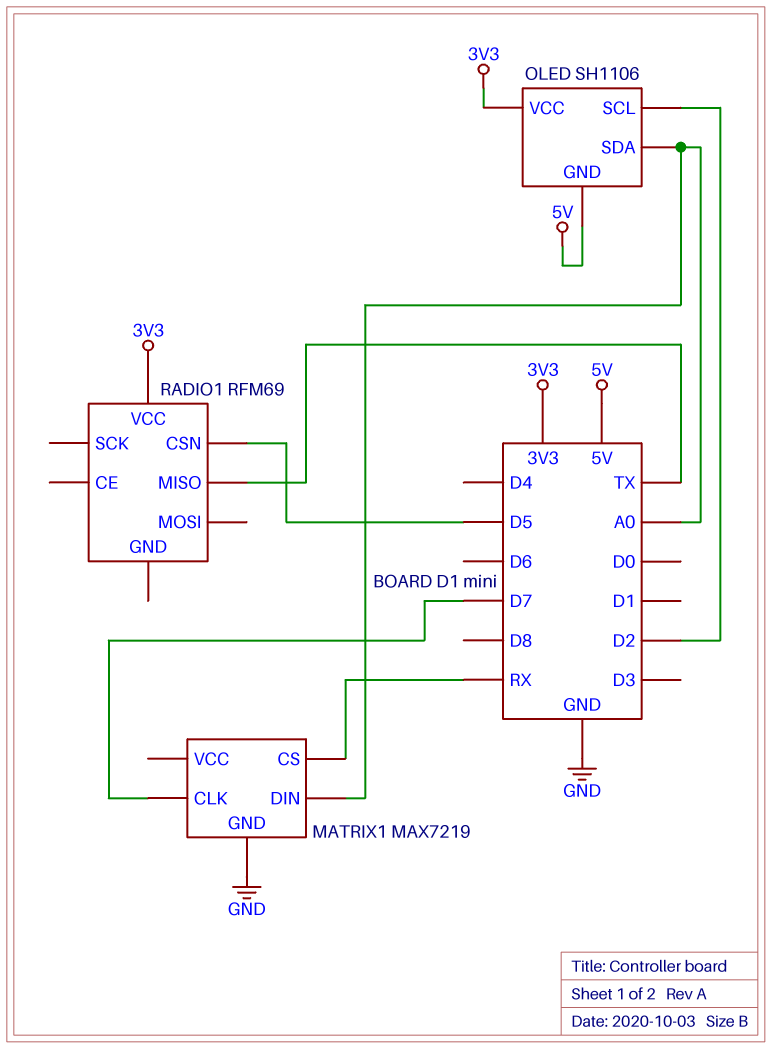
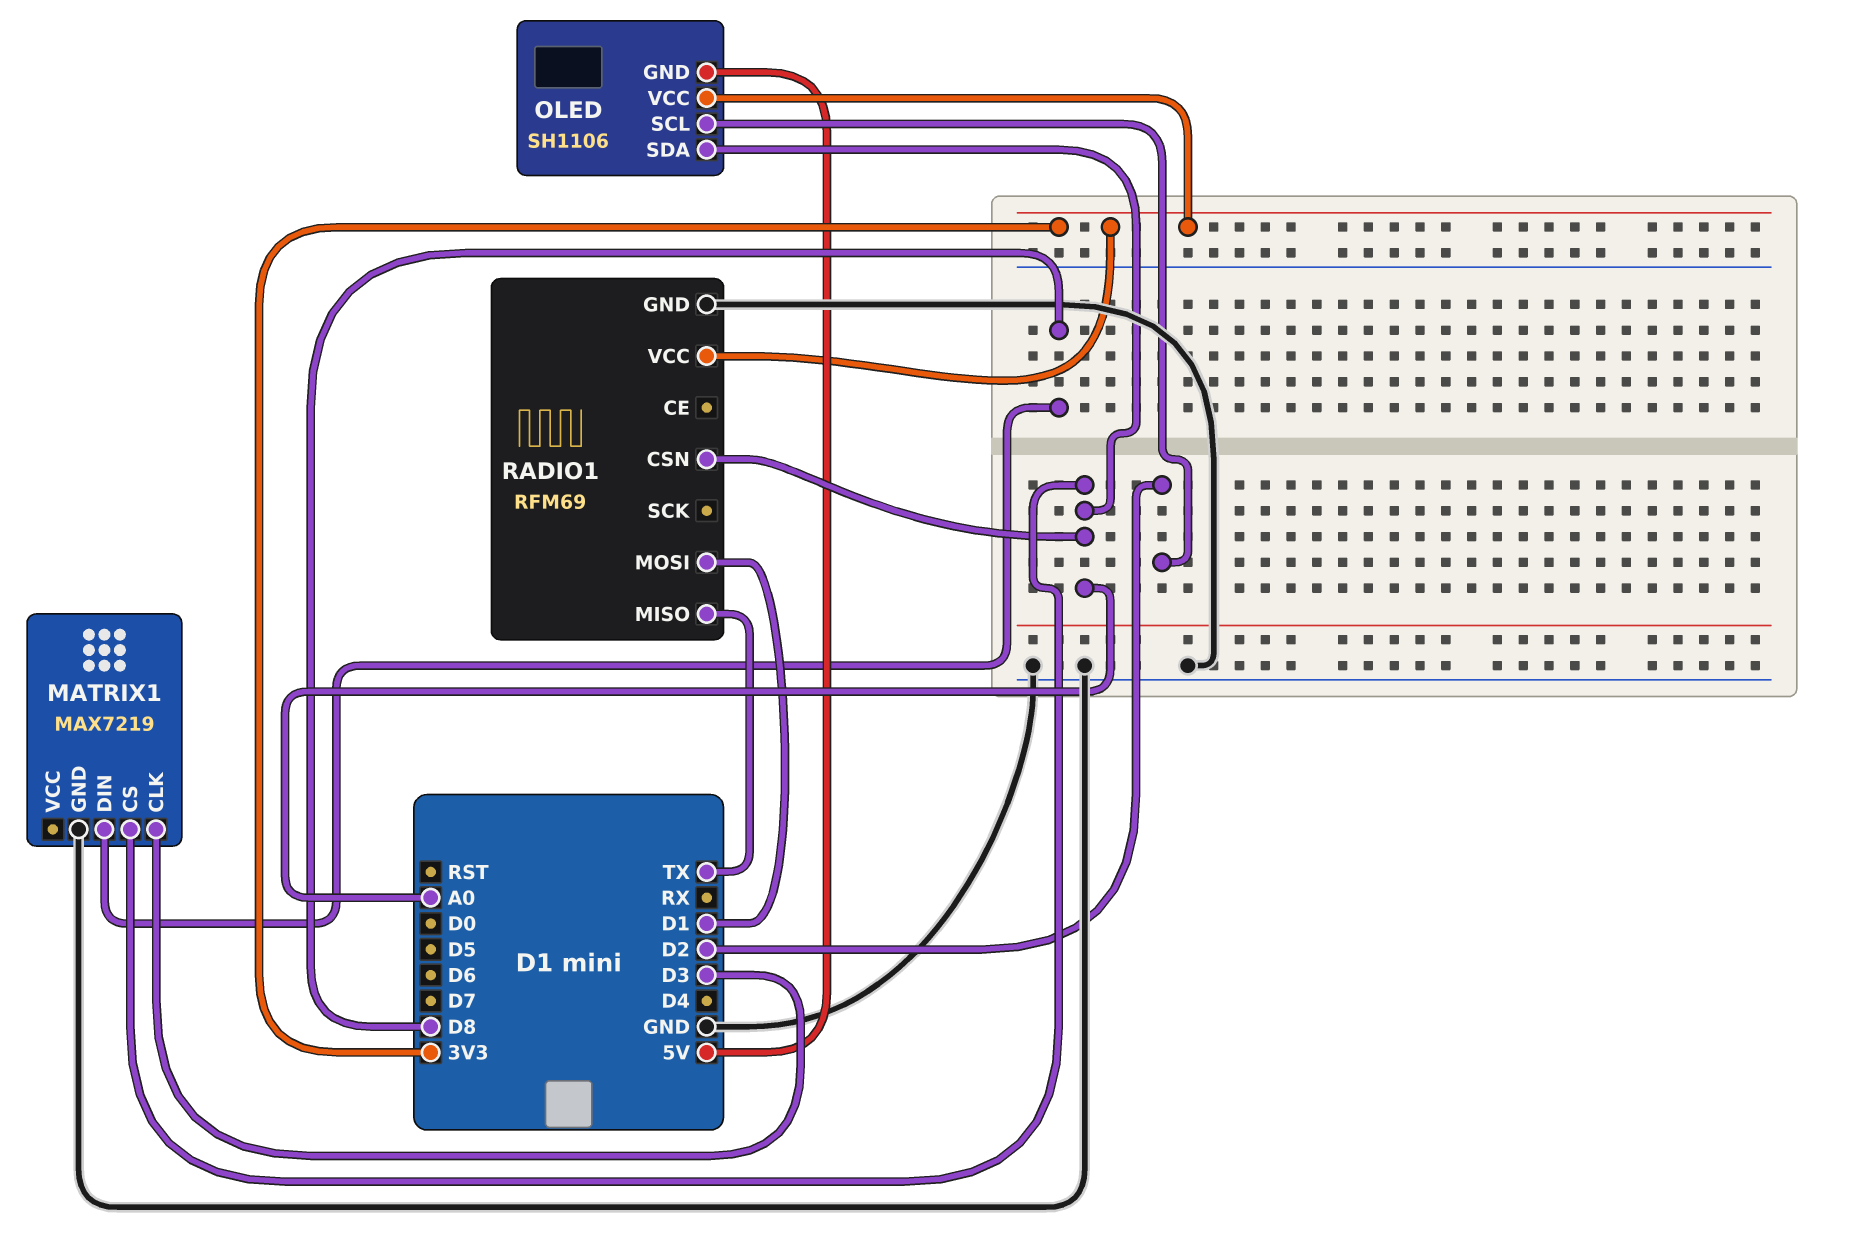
MATRIX1 pin CLK: D7 -> D3
MATRIX1 pin CS: RX -> A0
MATRIX1 pin DIN: A0 -> D8
RADIO1 pin CSN: D5 -> A0
RADIO1 pin GND: none -> GND
RADIO1 pin MOSI: none -> D1

